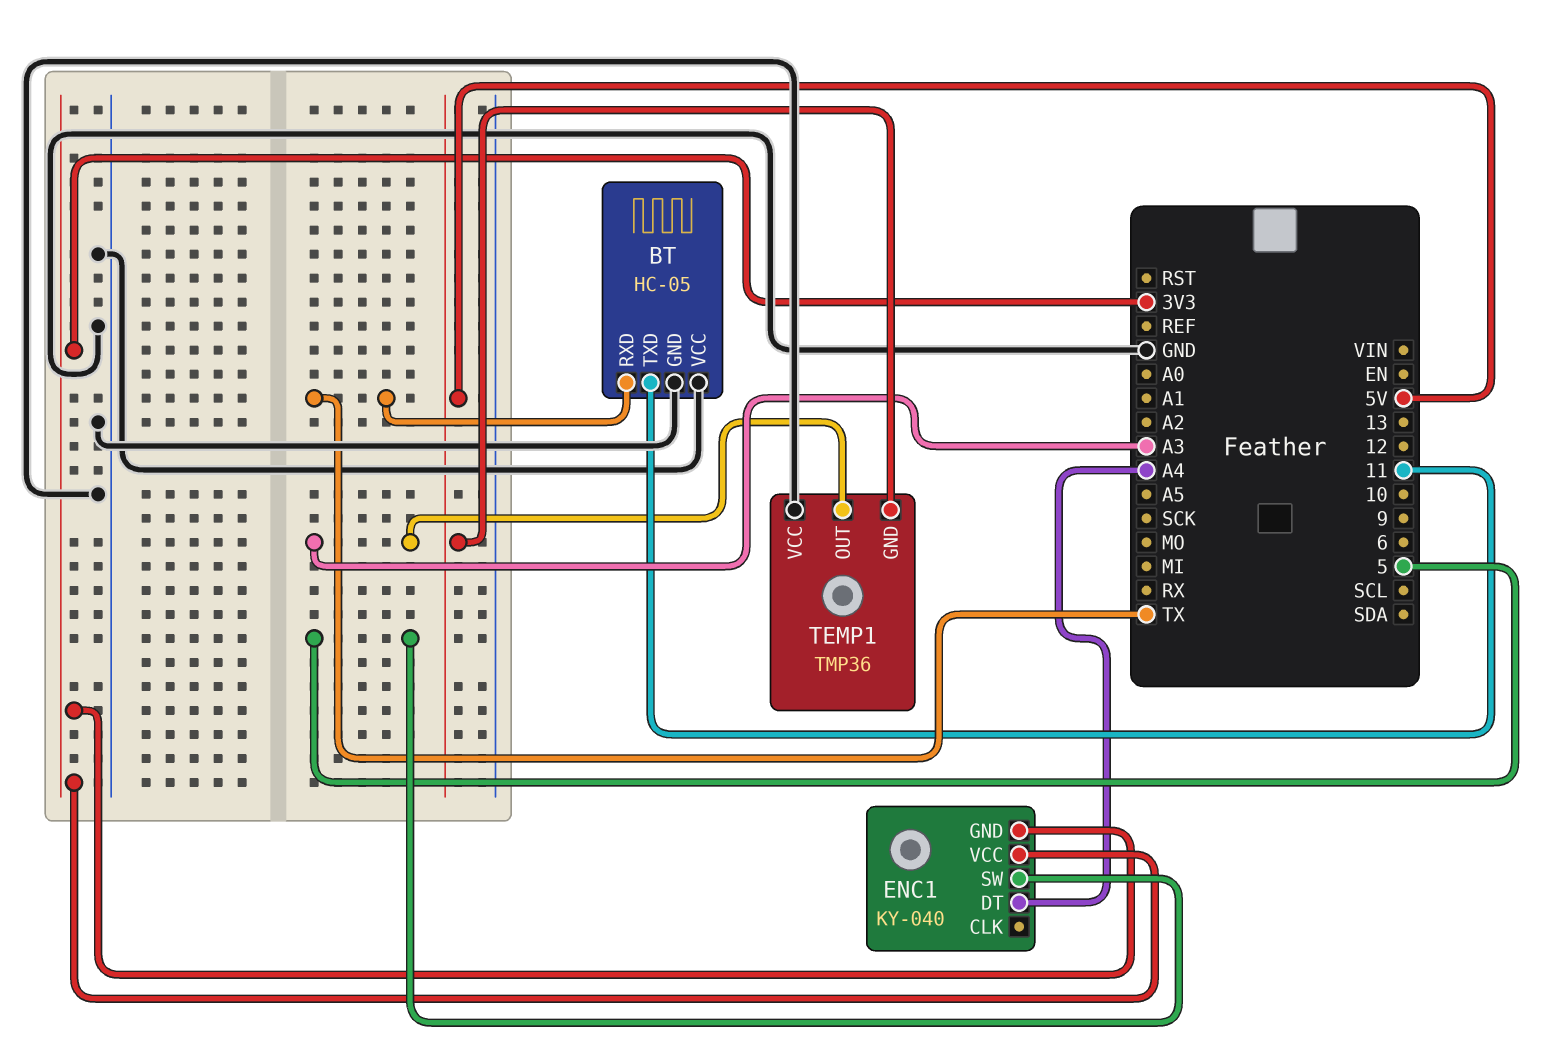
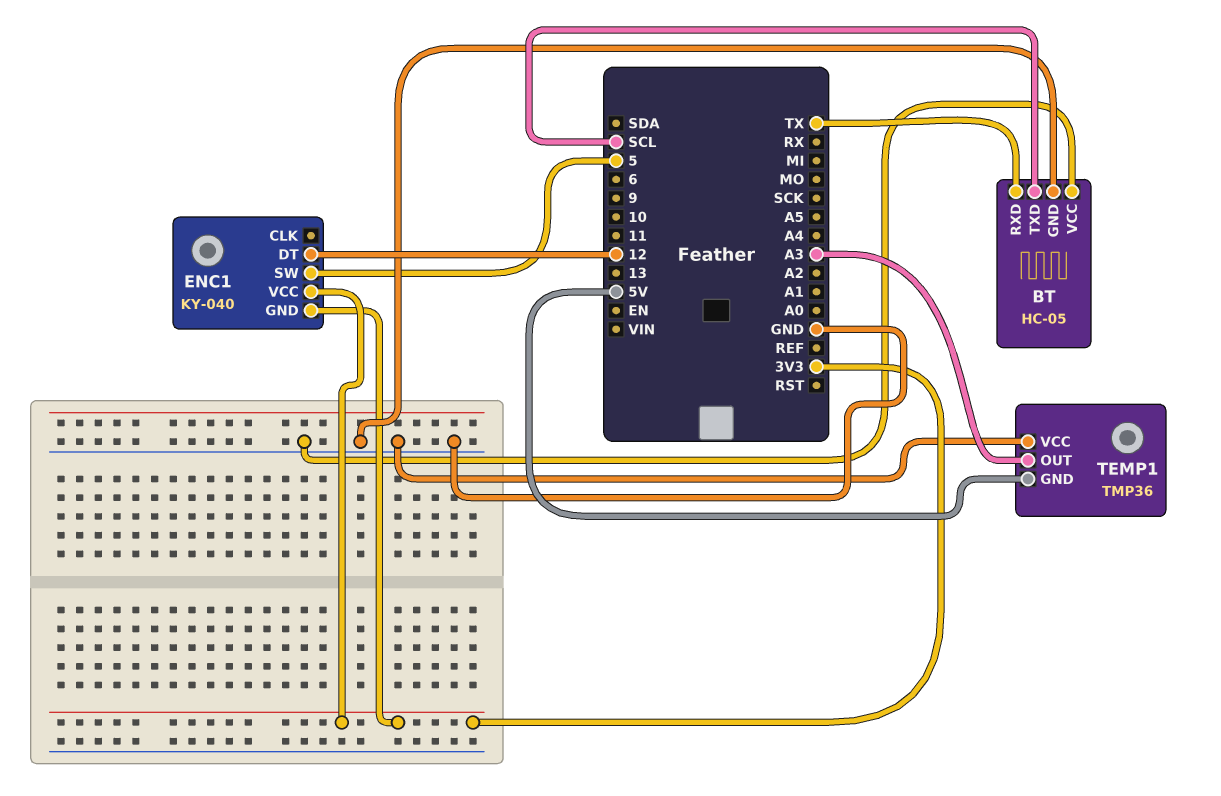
BT pin TXD: 11 -> SCL
ENC1 pin DT: A4 -> 12

